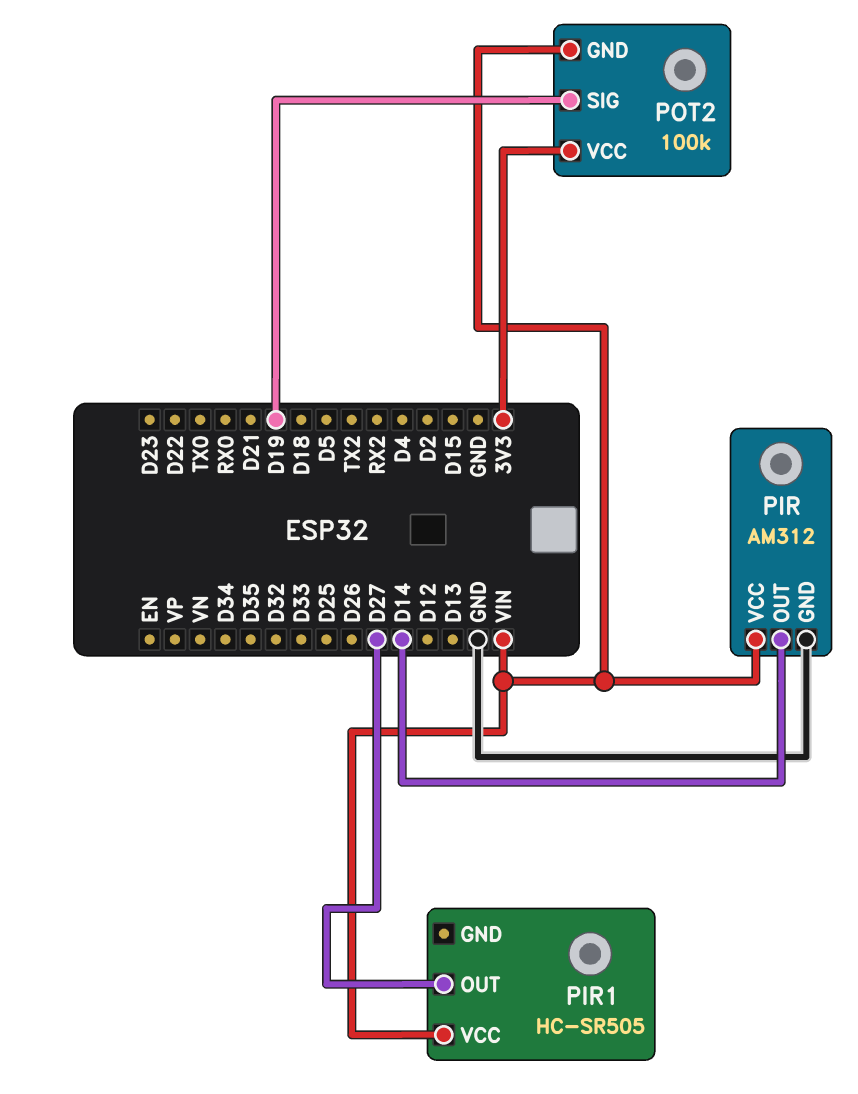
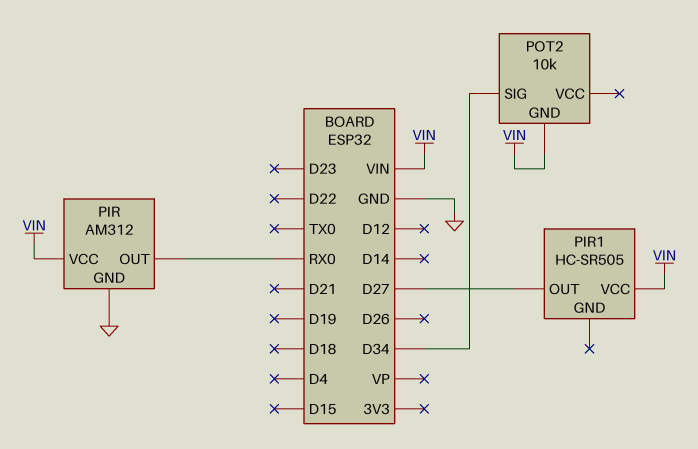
PIR pin OUT: D14 -> RX0
POT2: 100k -> 10k
POT2 pin SIG: D19 -> D34
POT2 pin VCC: 3V3 -> none

